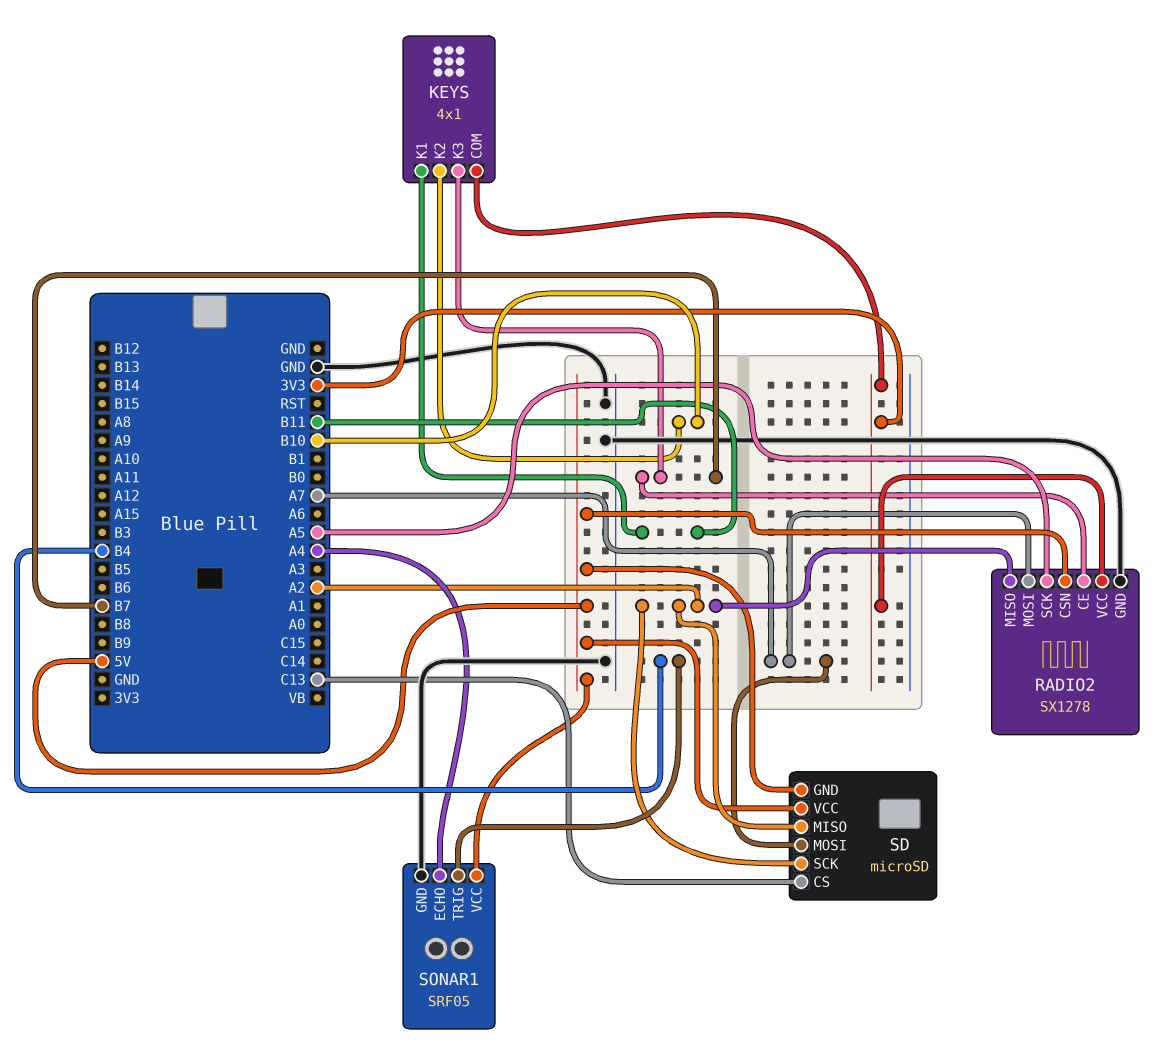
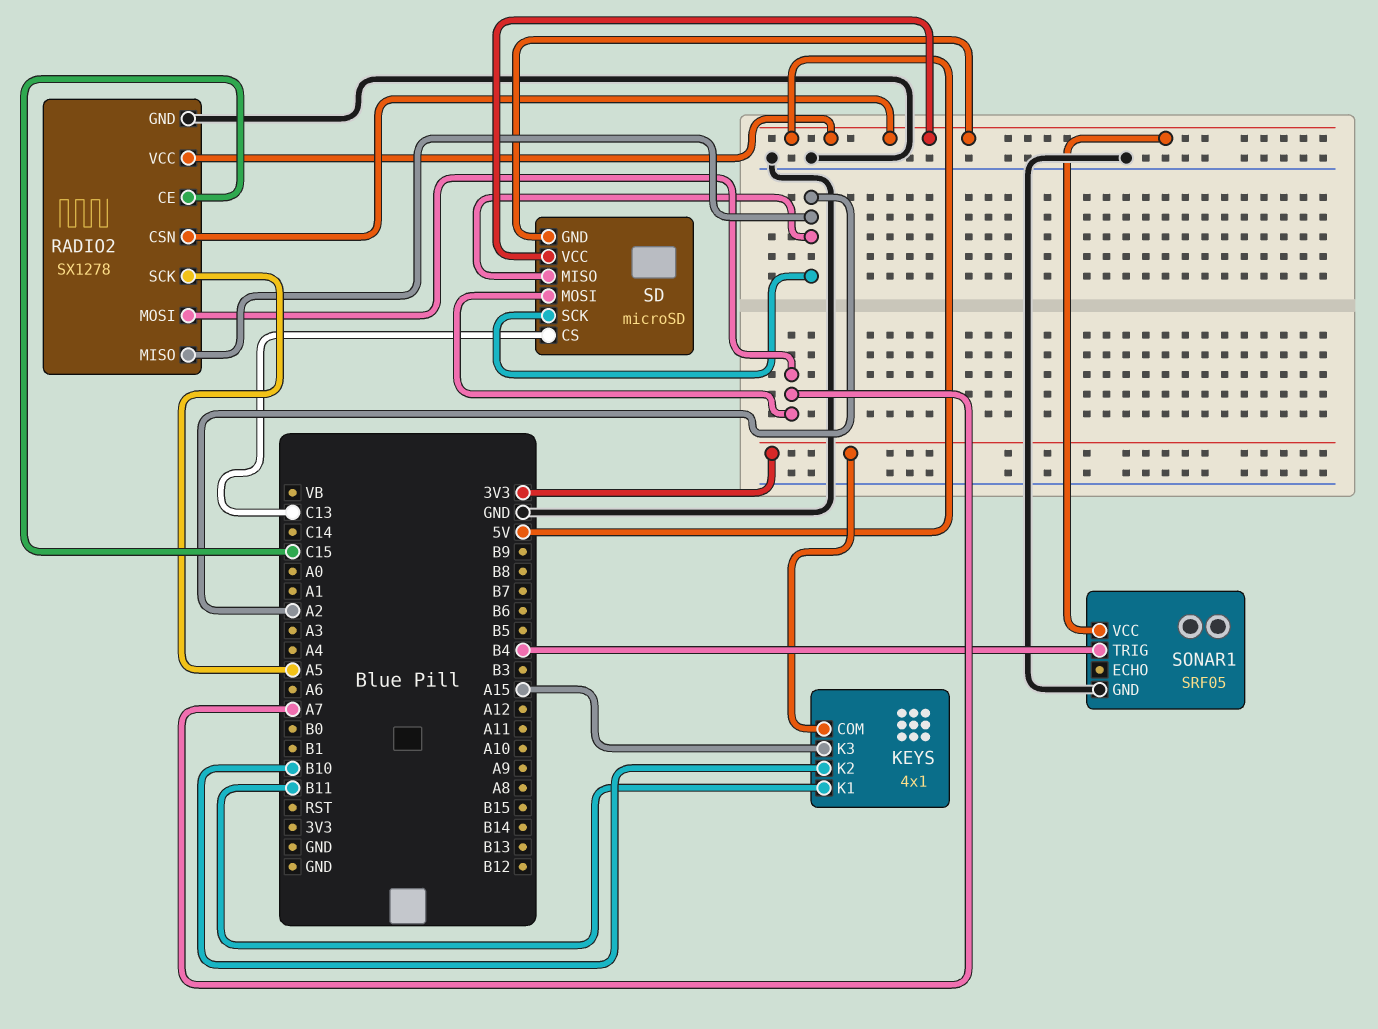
KEYS pin K3: B7 -> A15
RADIO2 pin CE: B7 -> C15
RADIO2 pin VCC: 3V3 -> 5V
SONAR1 pin ECHO: A4 -> none

